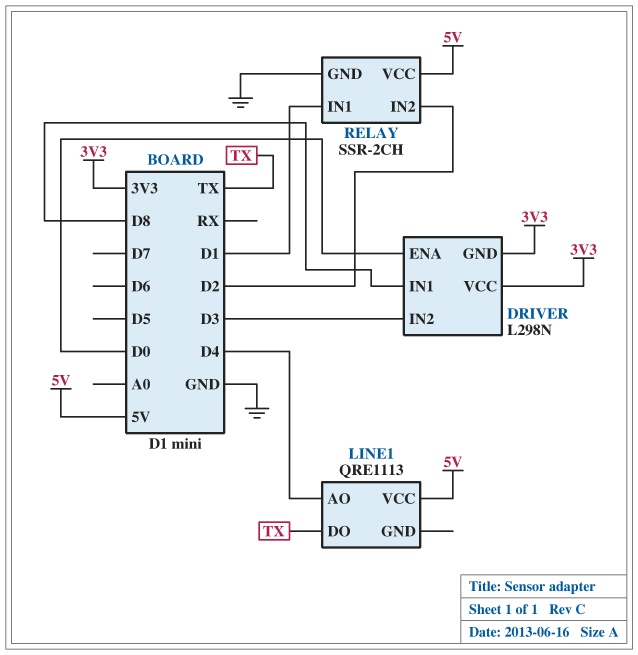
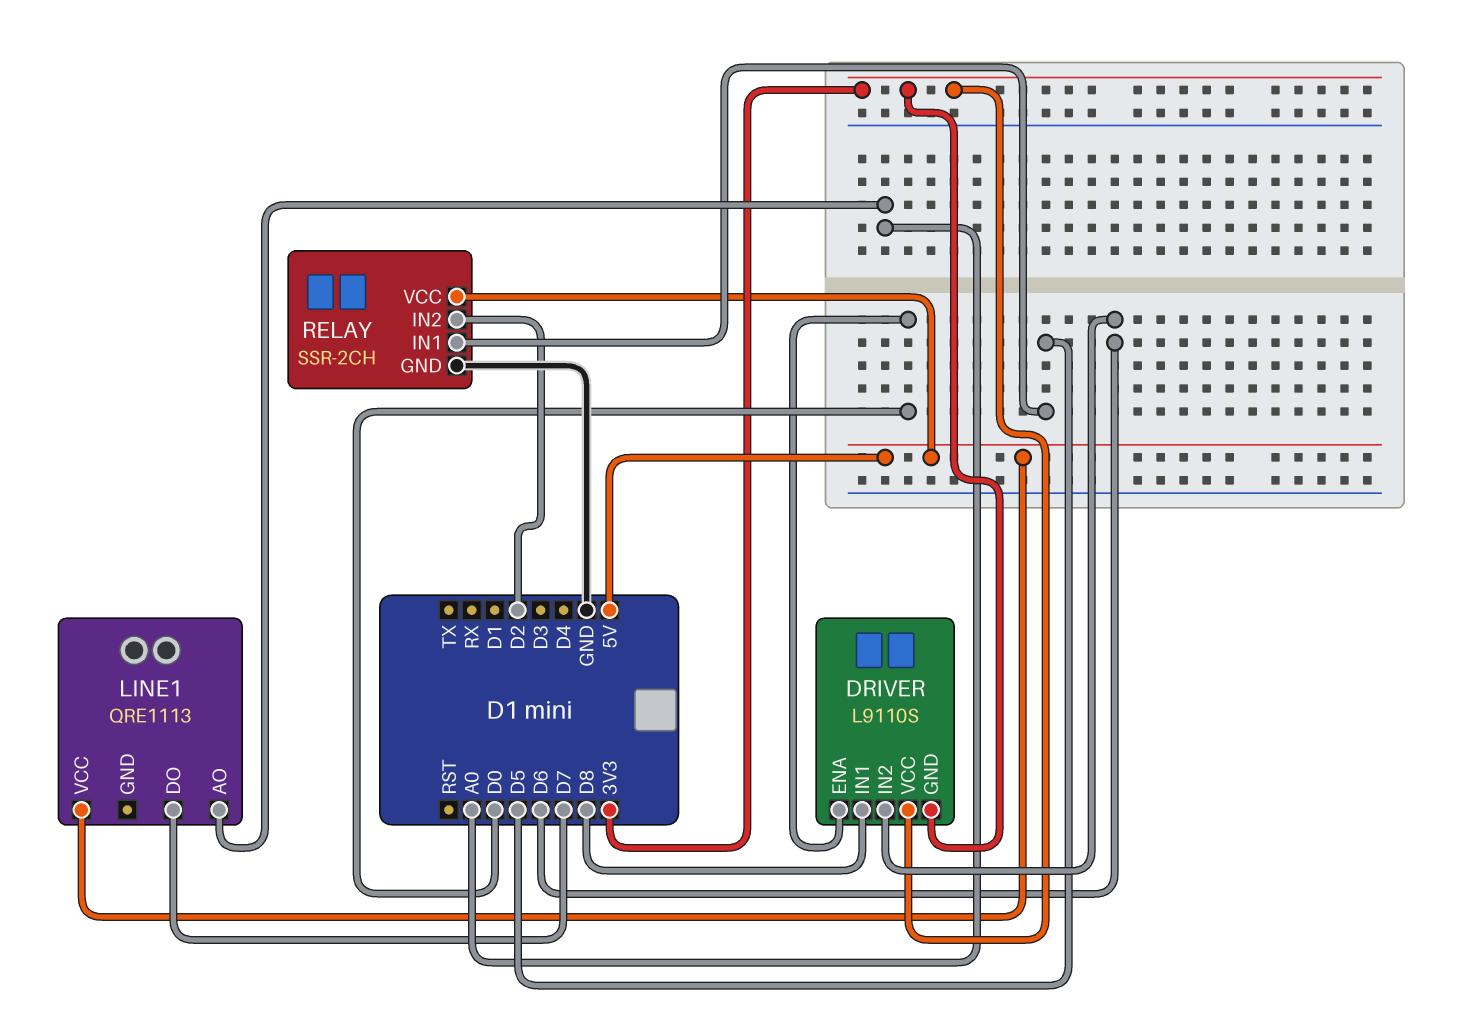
DRIVER: L298N -> L9110S
DRIVER pin IN2: D3 -> D6
LINE1 pin AO: D4 -> A0
LINE1 pin DO: TX -> D7
RELAY pin IN1: D1 -> D5

